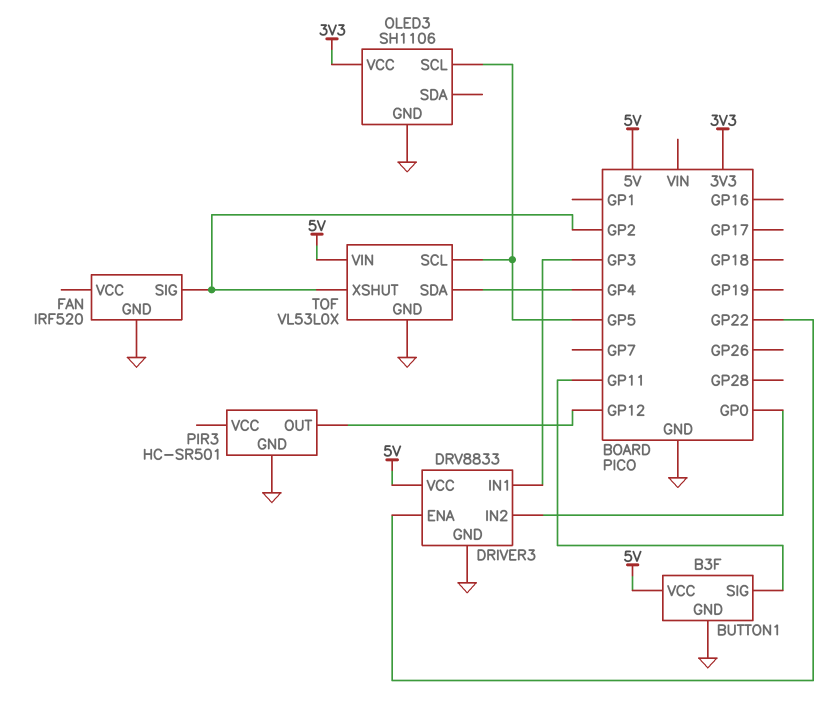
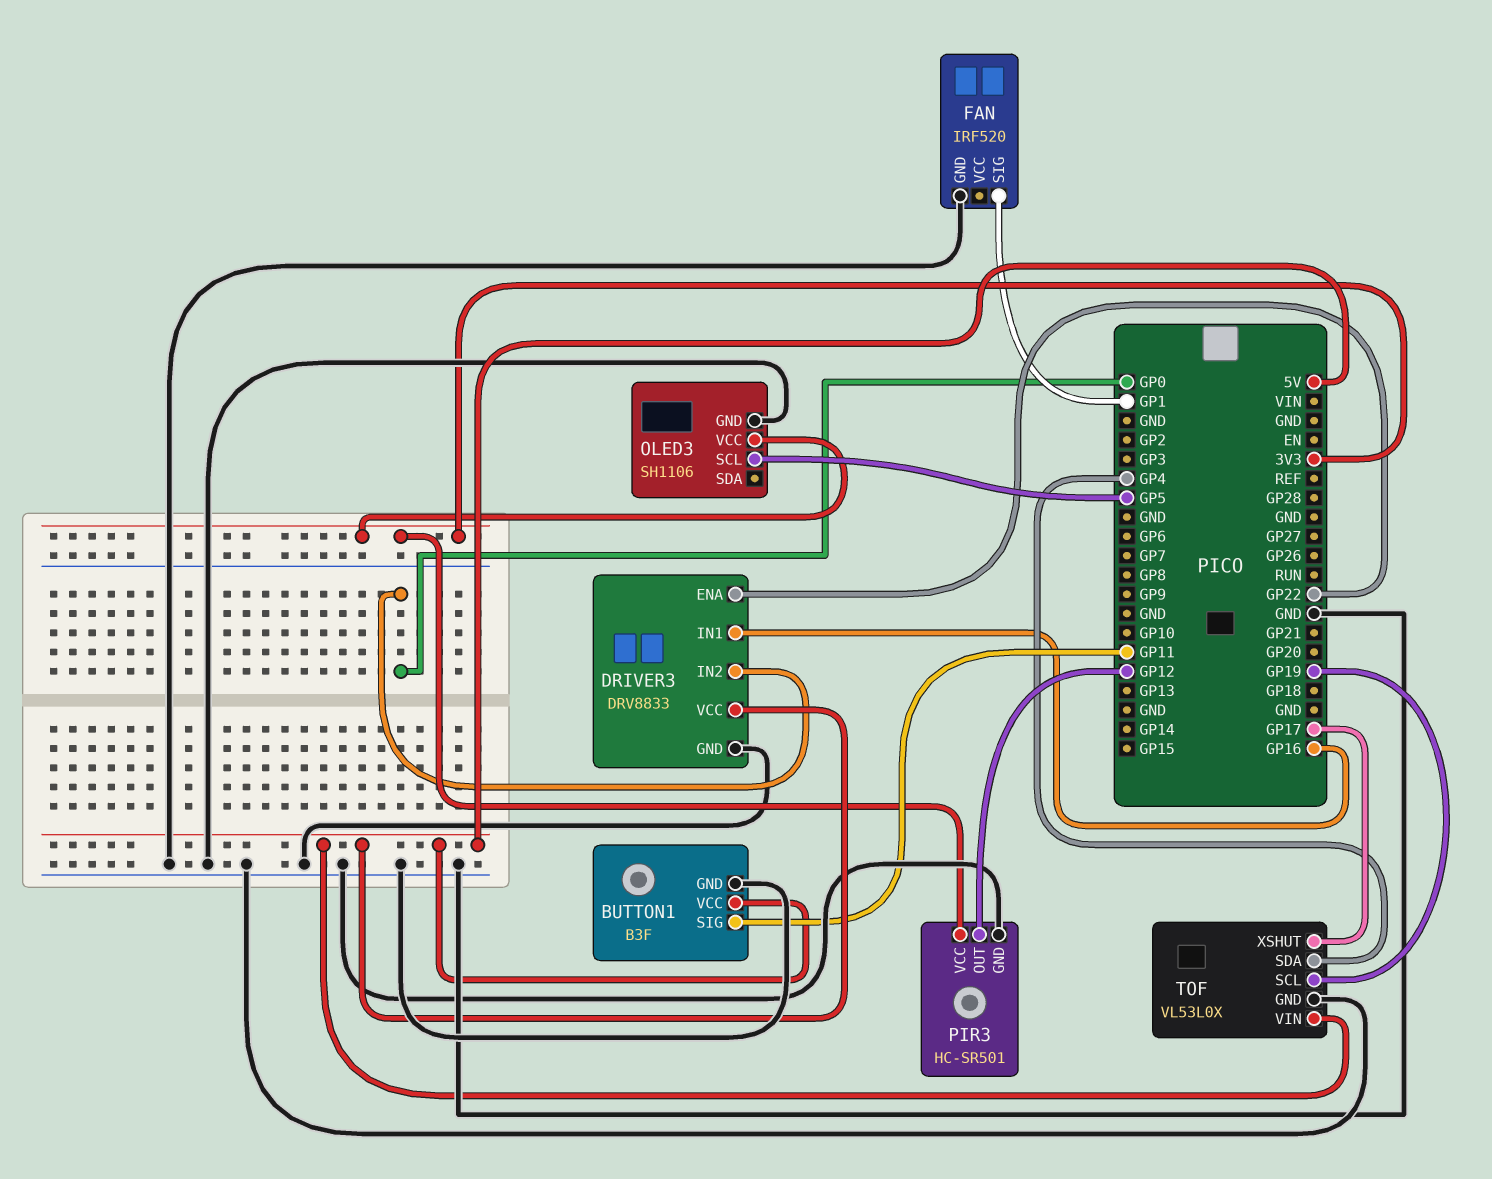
DRIVER3 pin IN1: GP3 -> GP16
FAN pin SIG: GP2 -> GP1
PIR3 pin VCC: none -> 3V3
TOF pin SCL: GP5 -> GP19
TOF pin XSHUT: GP2 -> GP17

